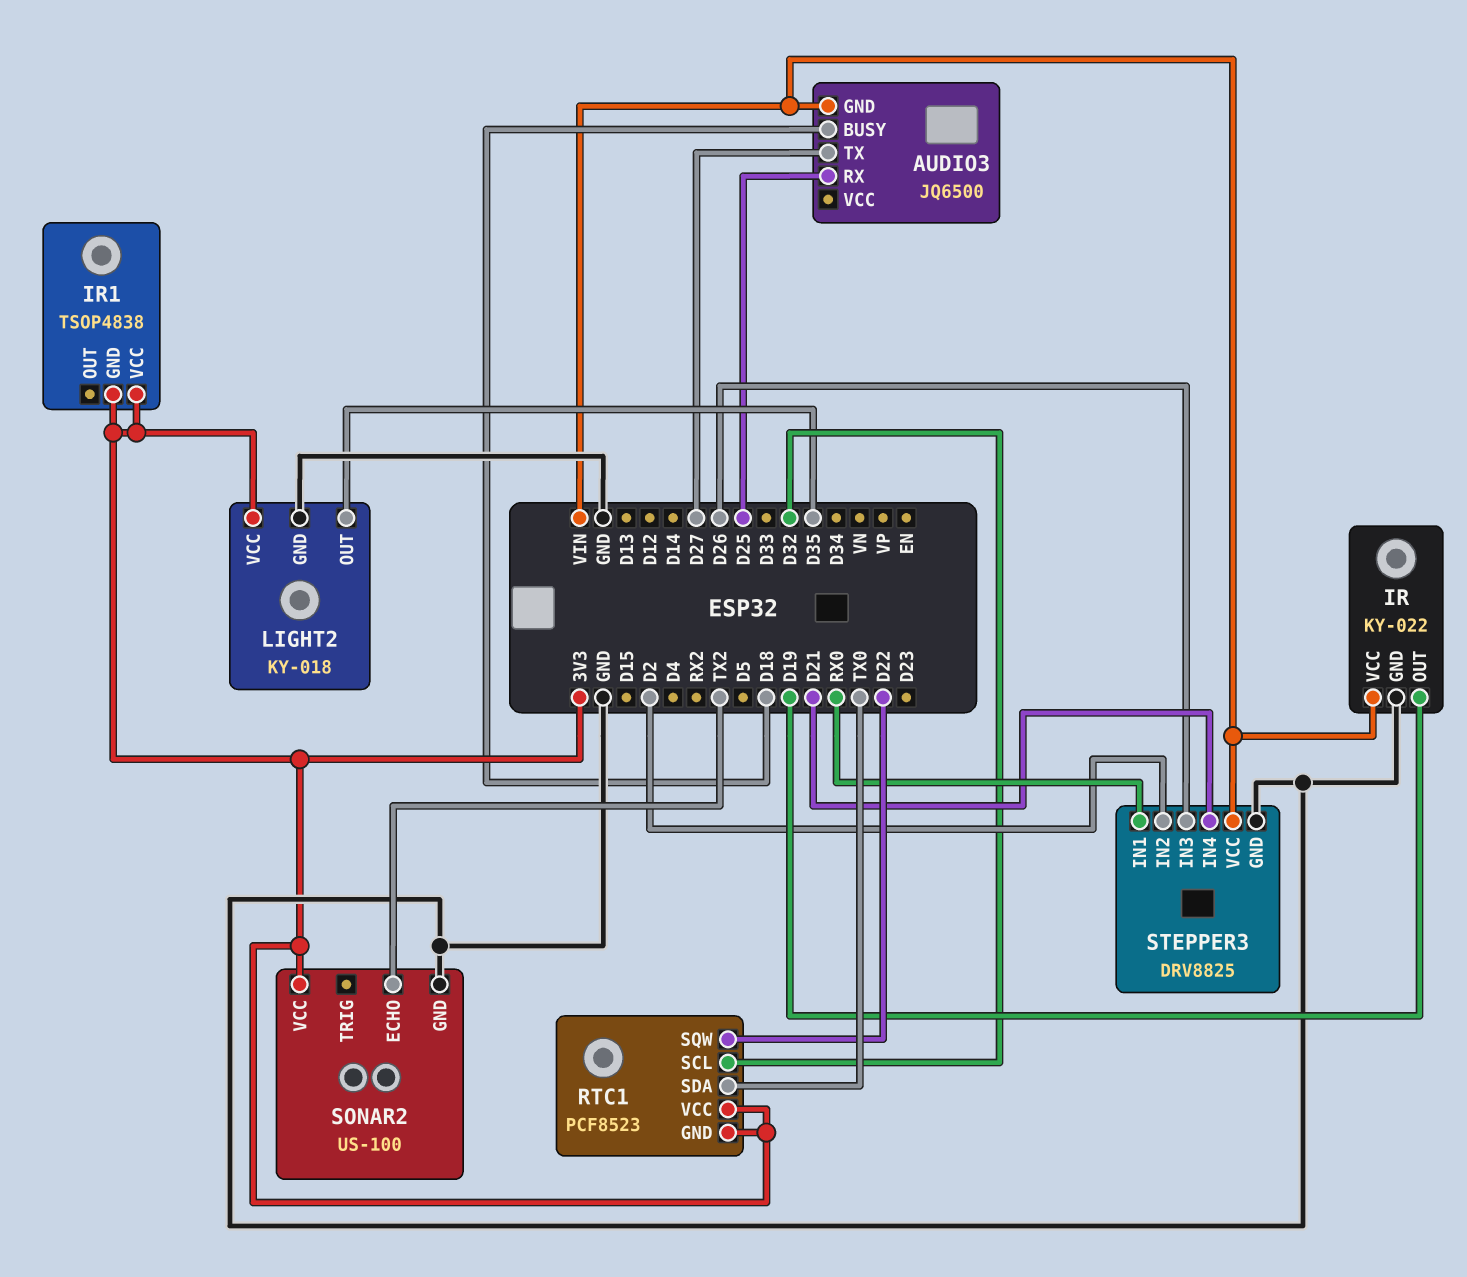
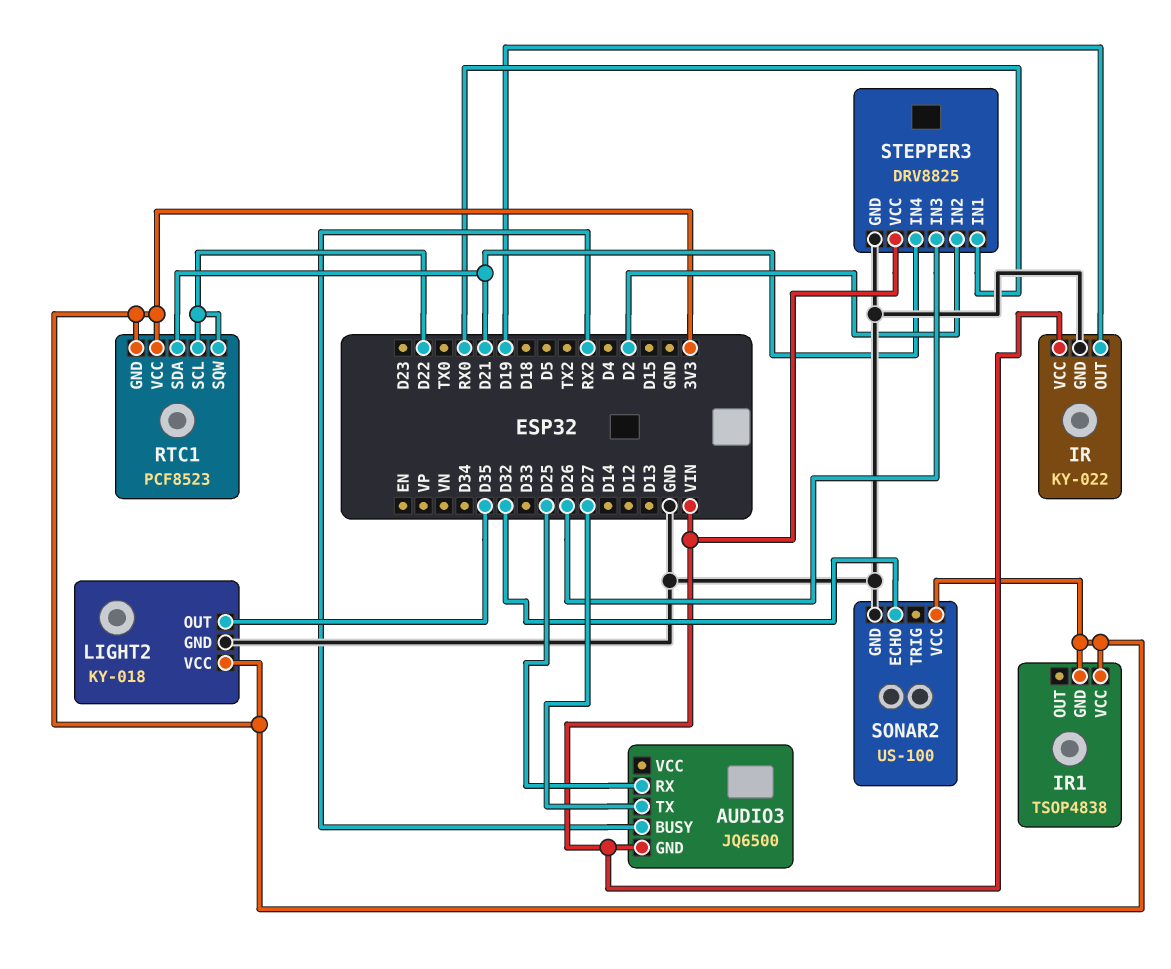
AUDIO3 pin BUSY: D18 -> RX2
RTC1 pin SCL: D32 -> D22
RTC1 pin SDA: TX0 -> D21
SONAR2 pin ECHO: TX2 -> D32

